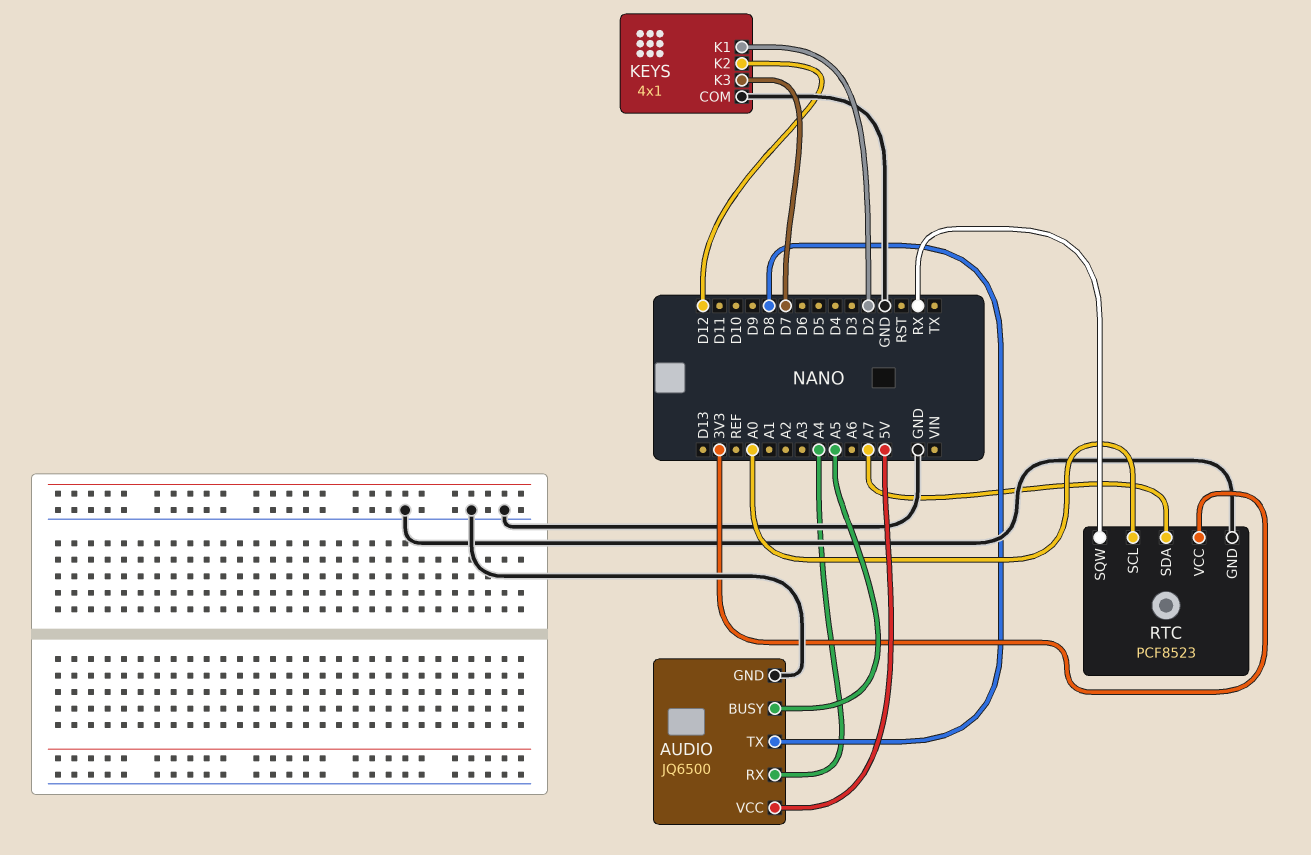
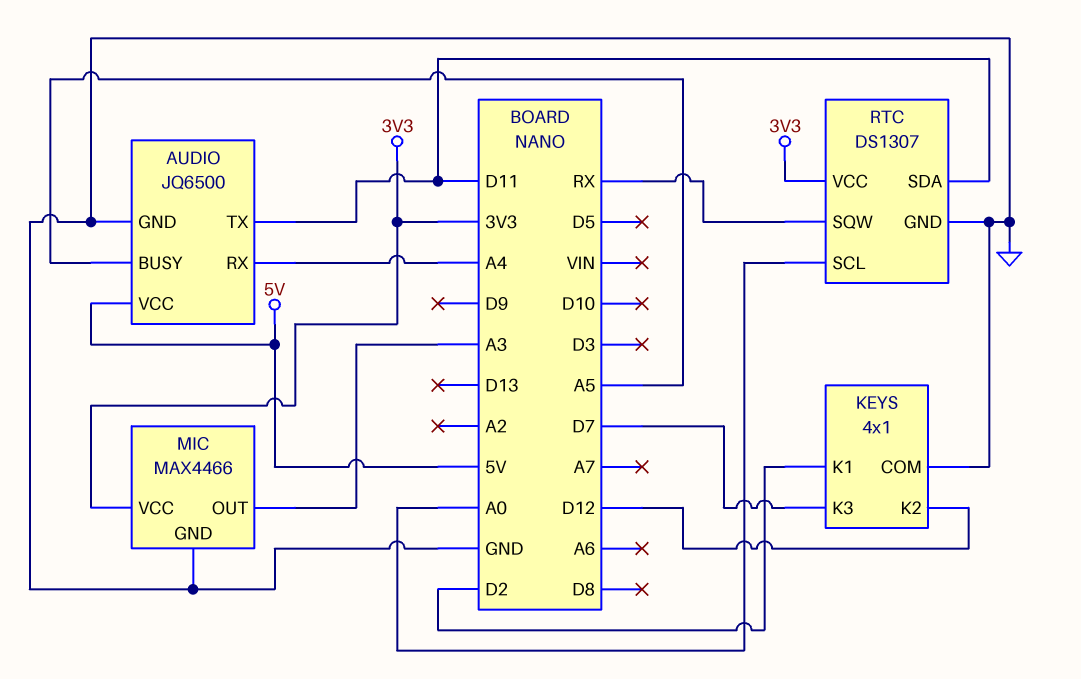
AUDIO pin TX: D8 -> D11
MIC: none -> MAX4466
MIC pin GND: none -> GND
MIC pin OUT: none -> A3
MIC pin VCC: none -> 3V3
RTC: PCF8523 -> DS1307
RTC pin SDA: A7 -> D11

